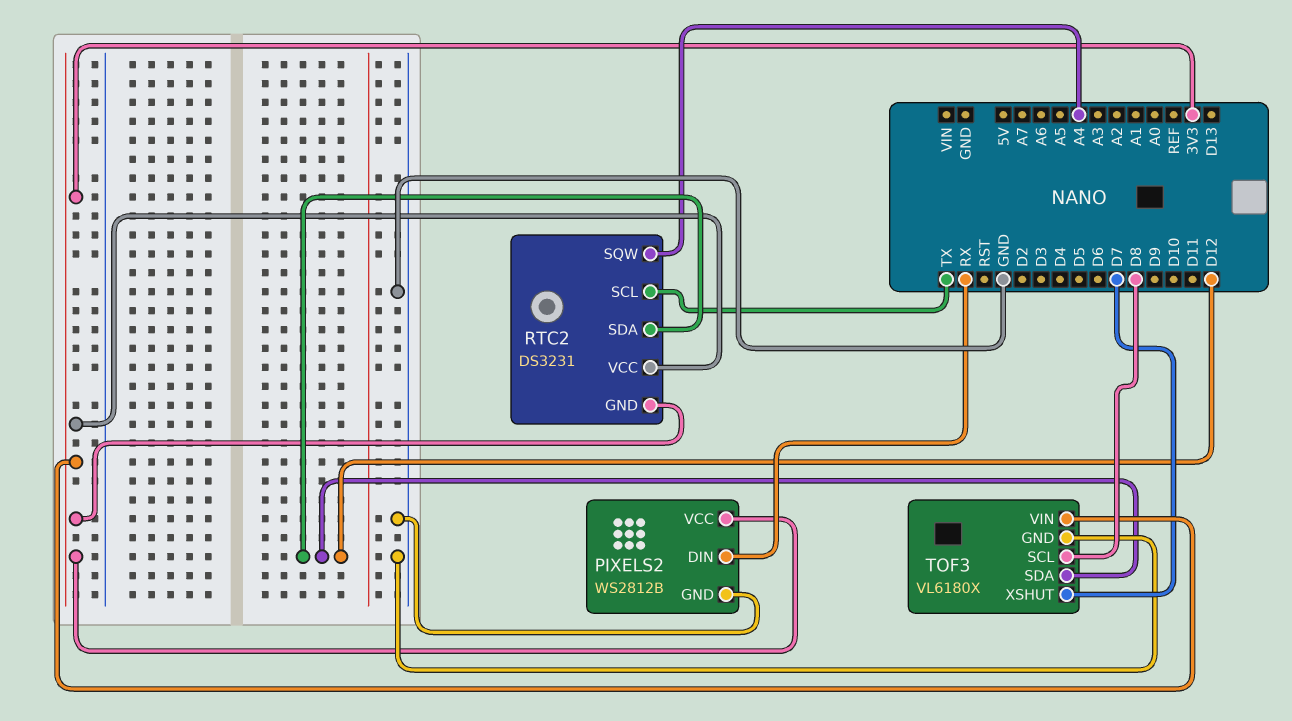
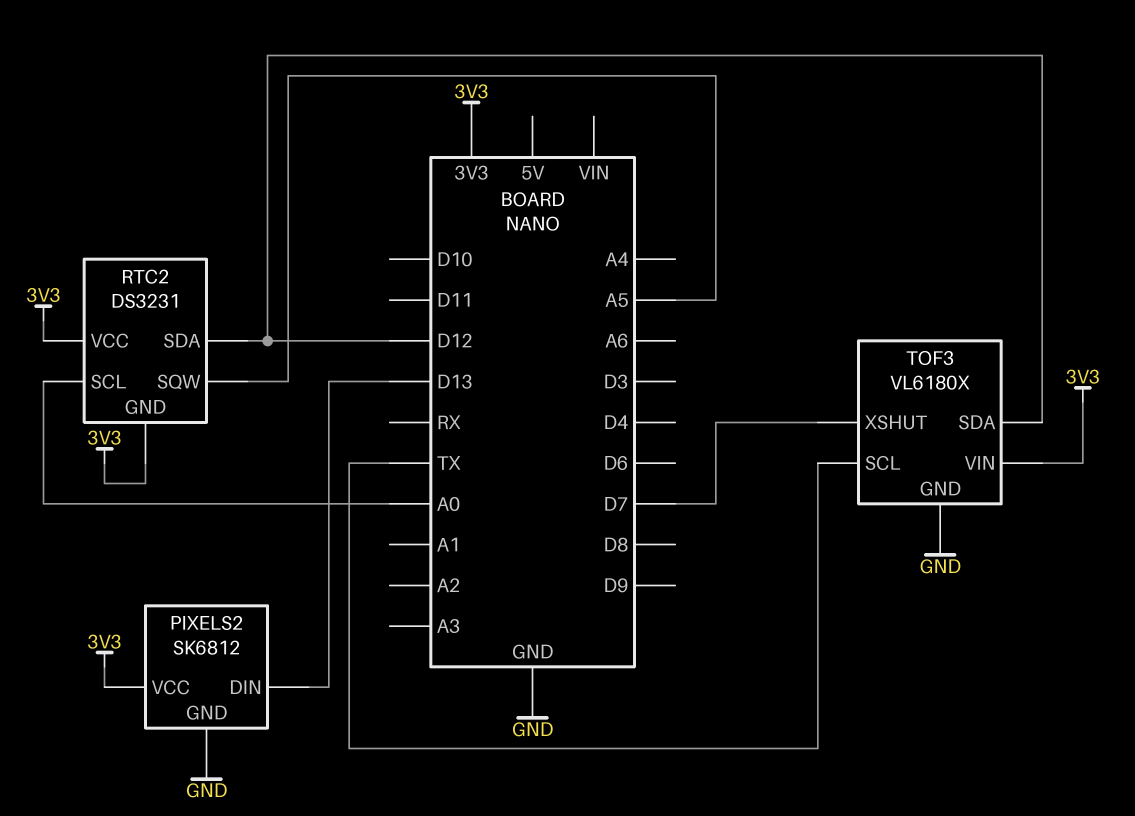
PIXELS2: WS2812B -> SK6812
PIXELS2 pin DIN: RX -> D13
RTC2 pin SCL: TX -> A0
RTC2 pin SQW: A4 -> A5
TOF3 pin SCL: D8 -> TX

